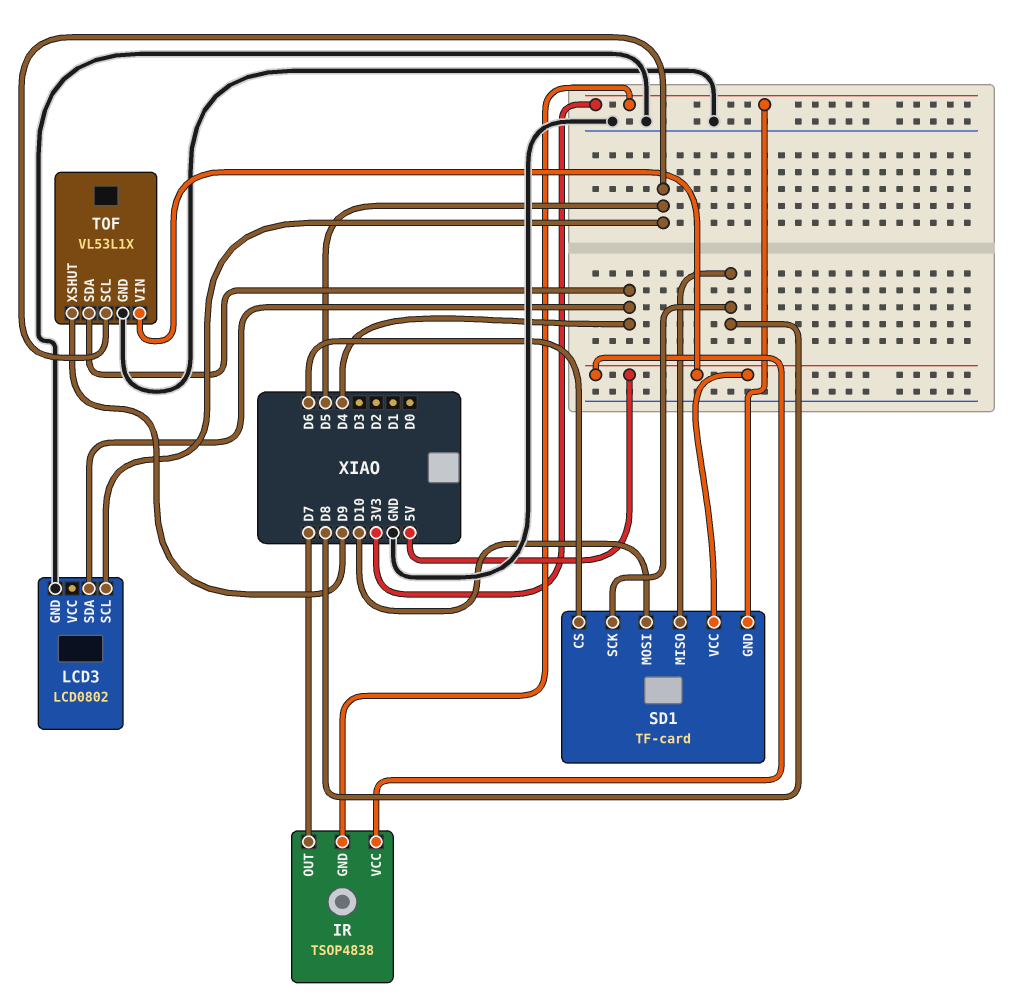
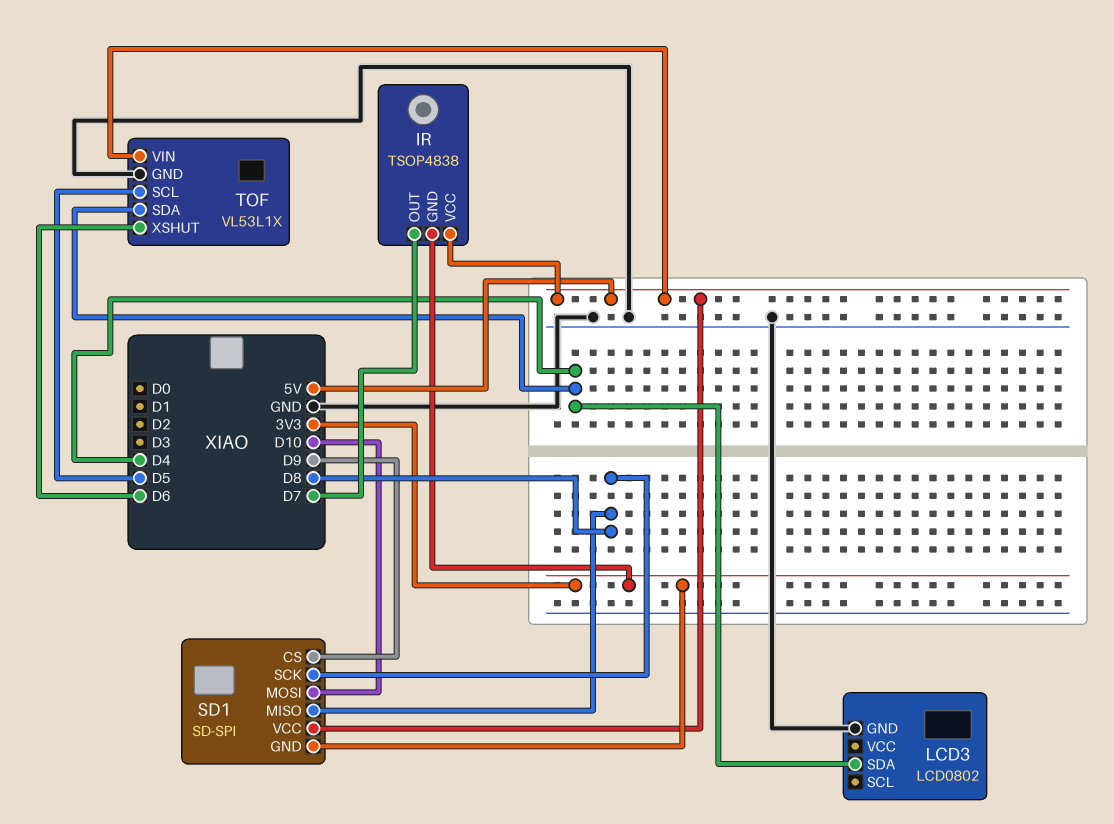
LCD3 pin SCL: D5 -> none
SD1: TF-card -> SD-SPI
SD1 pin CS: D6 -> D9
TOF pin XSHUT: D9 -> D6

